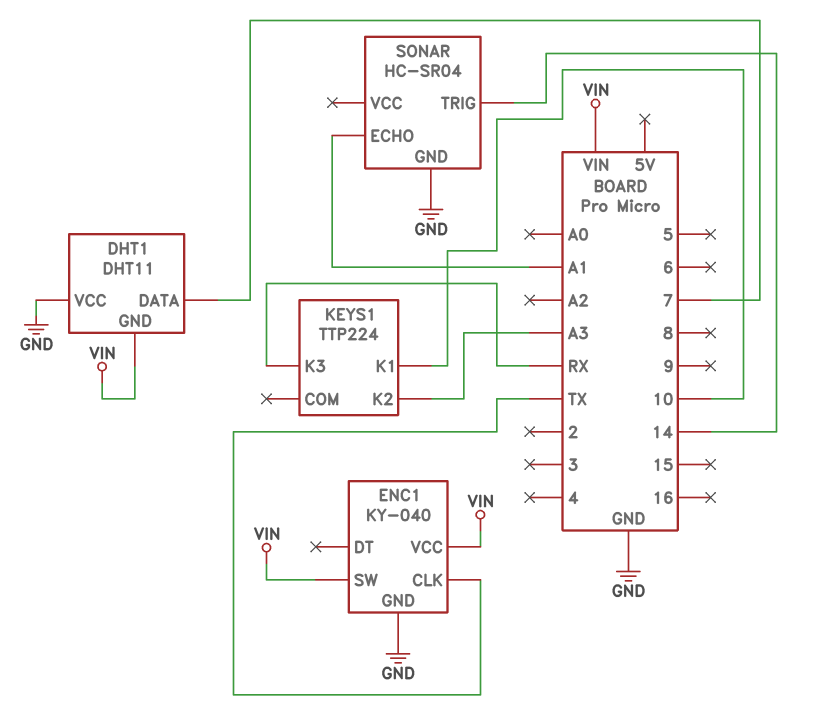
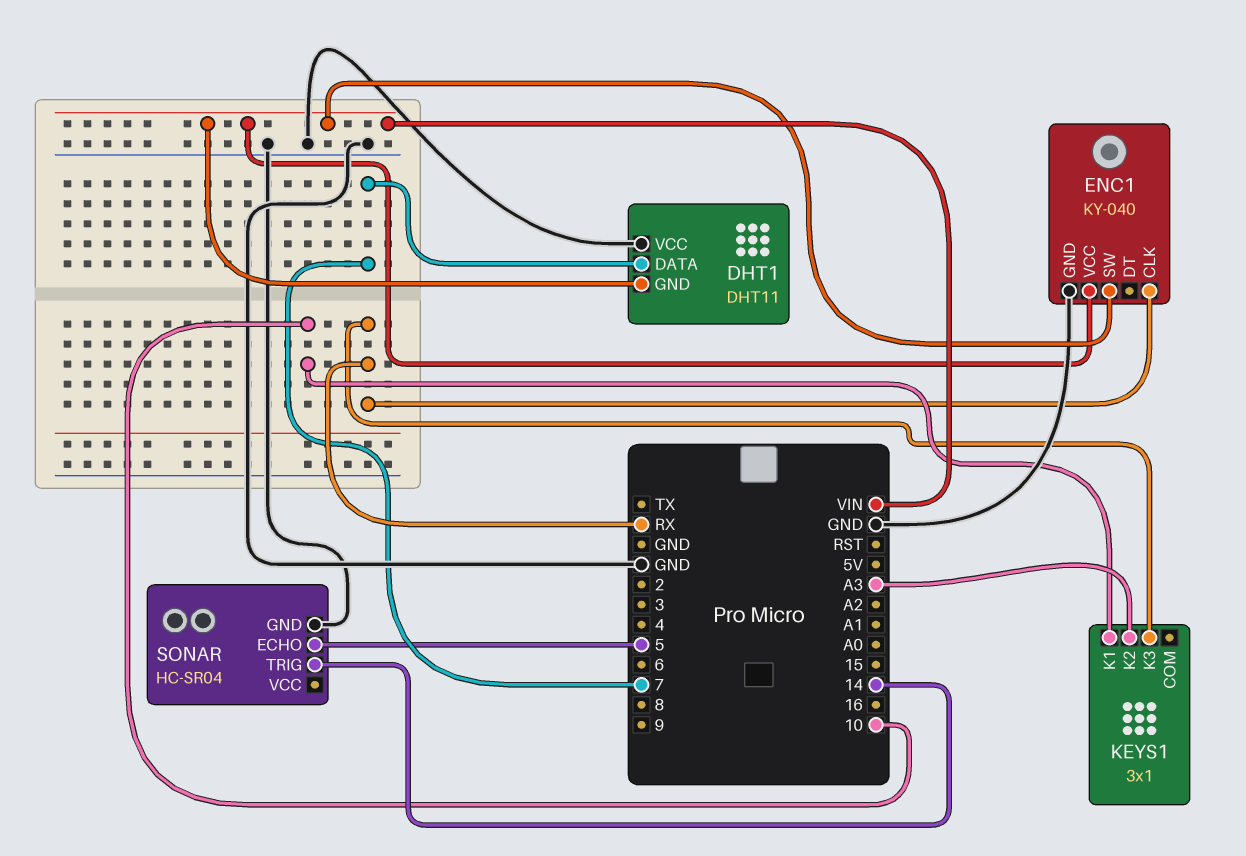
ENC1 pin CLK: TX -> RX
KEYS1: TTP224 -> 3x1
SONAR pin ECHO: A1 -> 5

